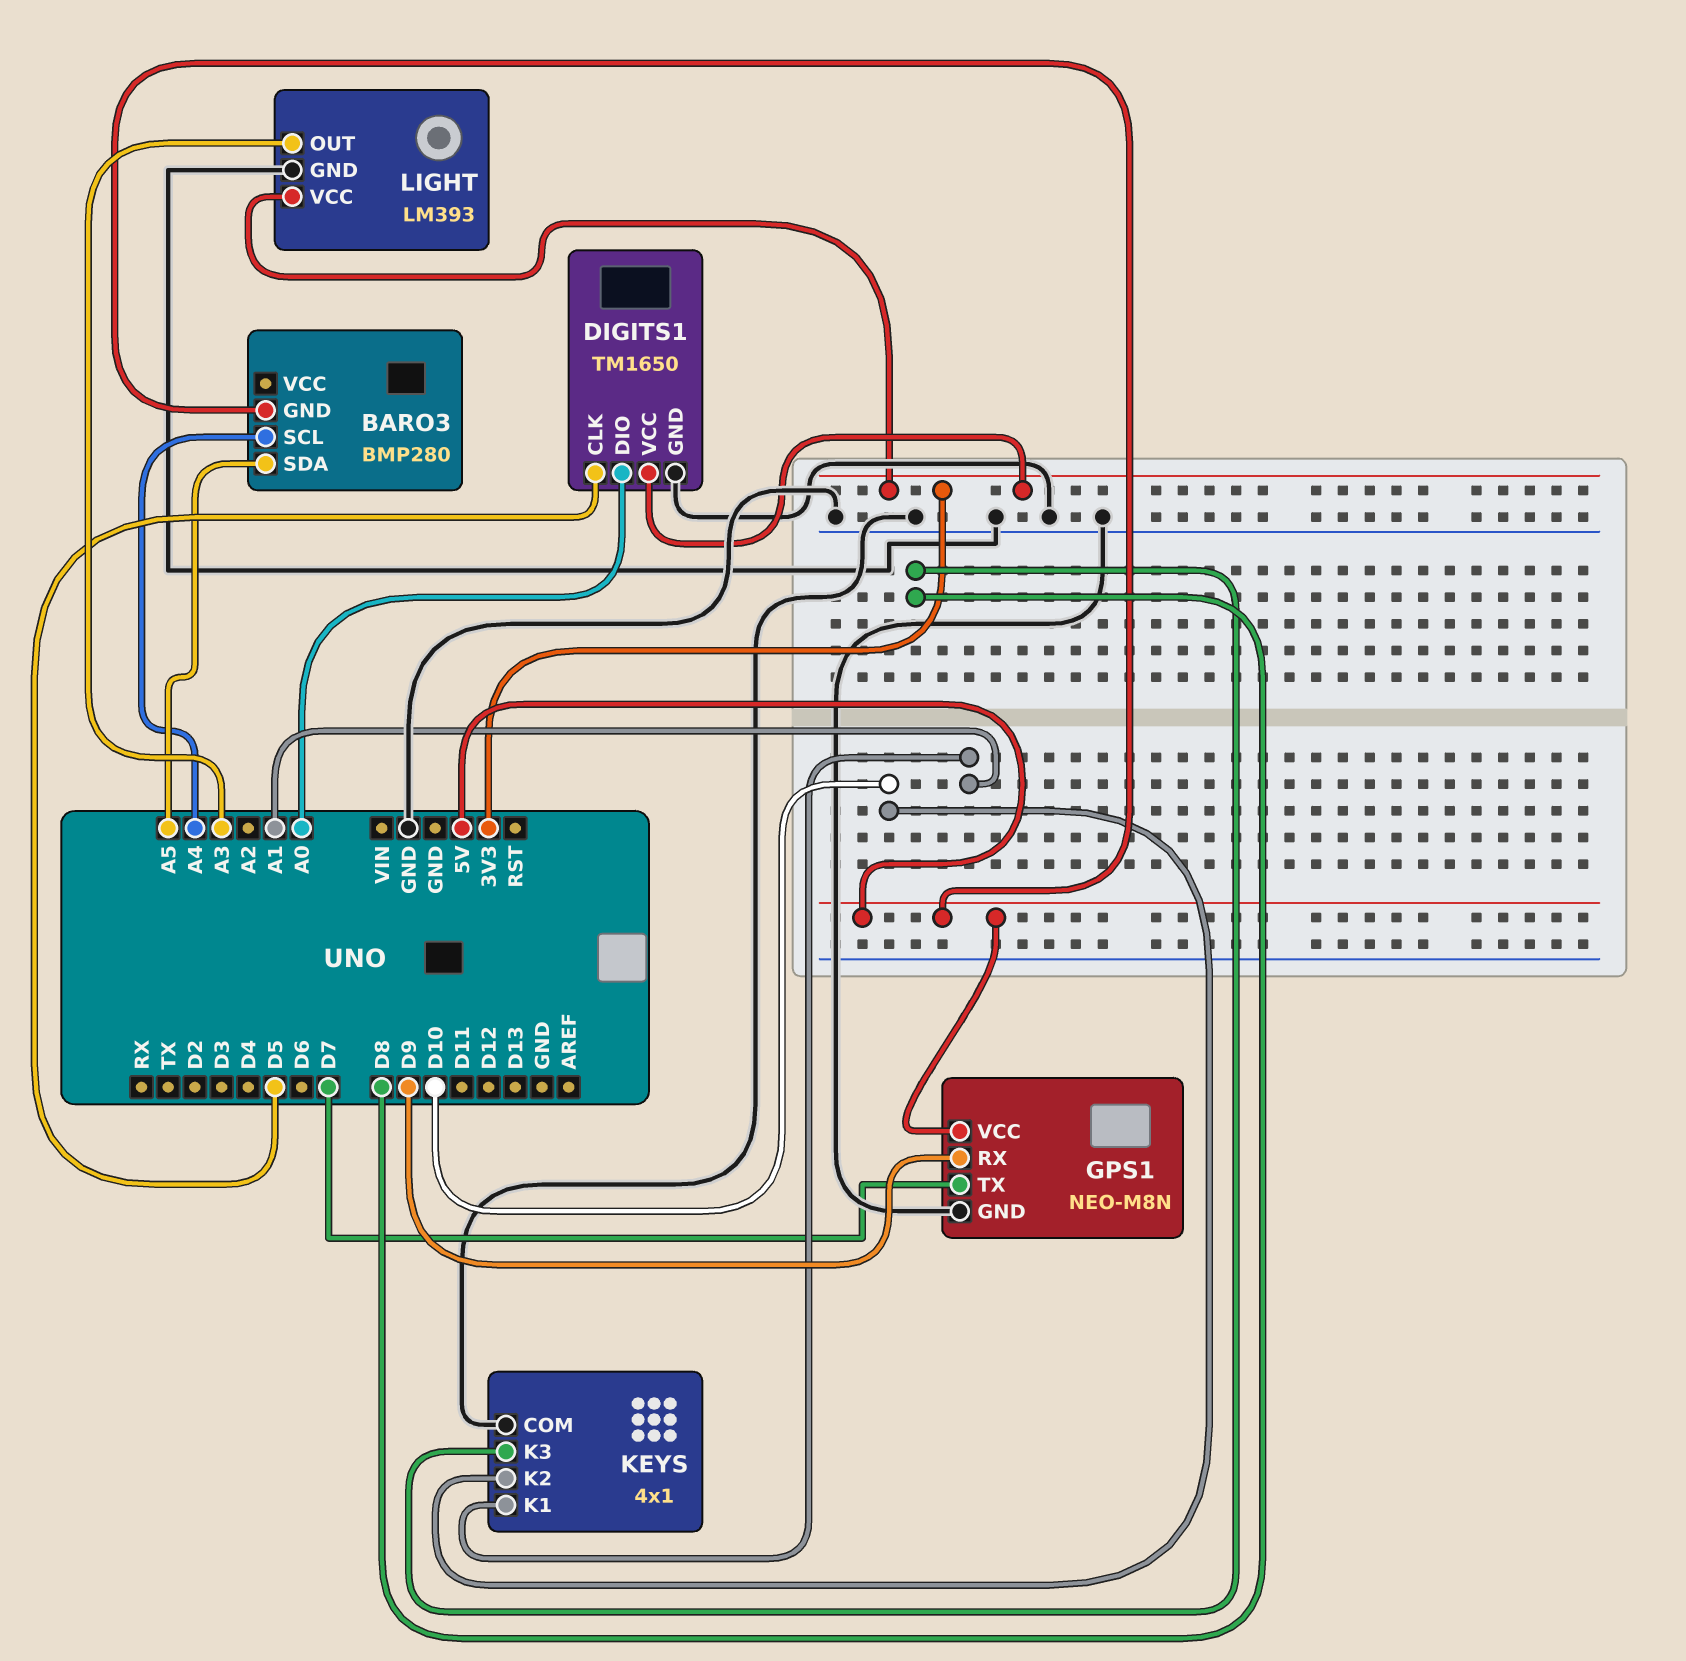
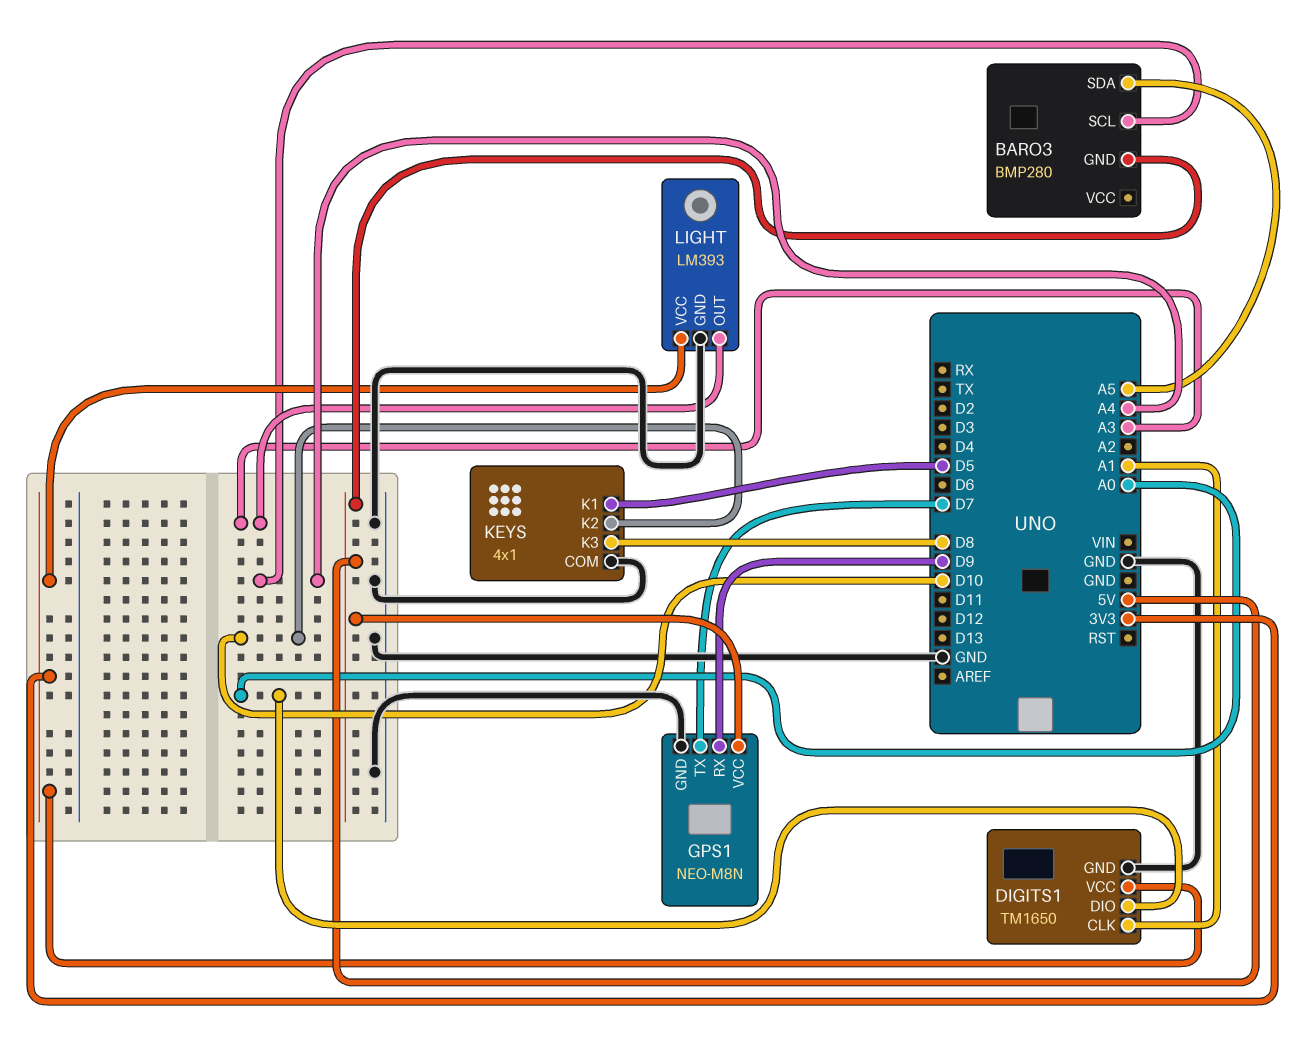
DIGITS1 pin CLK: D5 -> A1
KEYS pin K1: A1 -> D5

